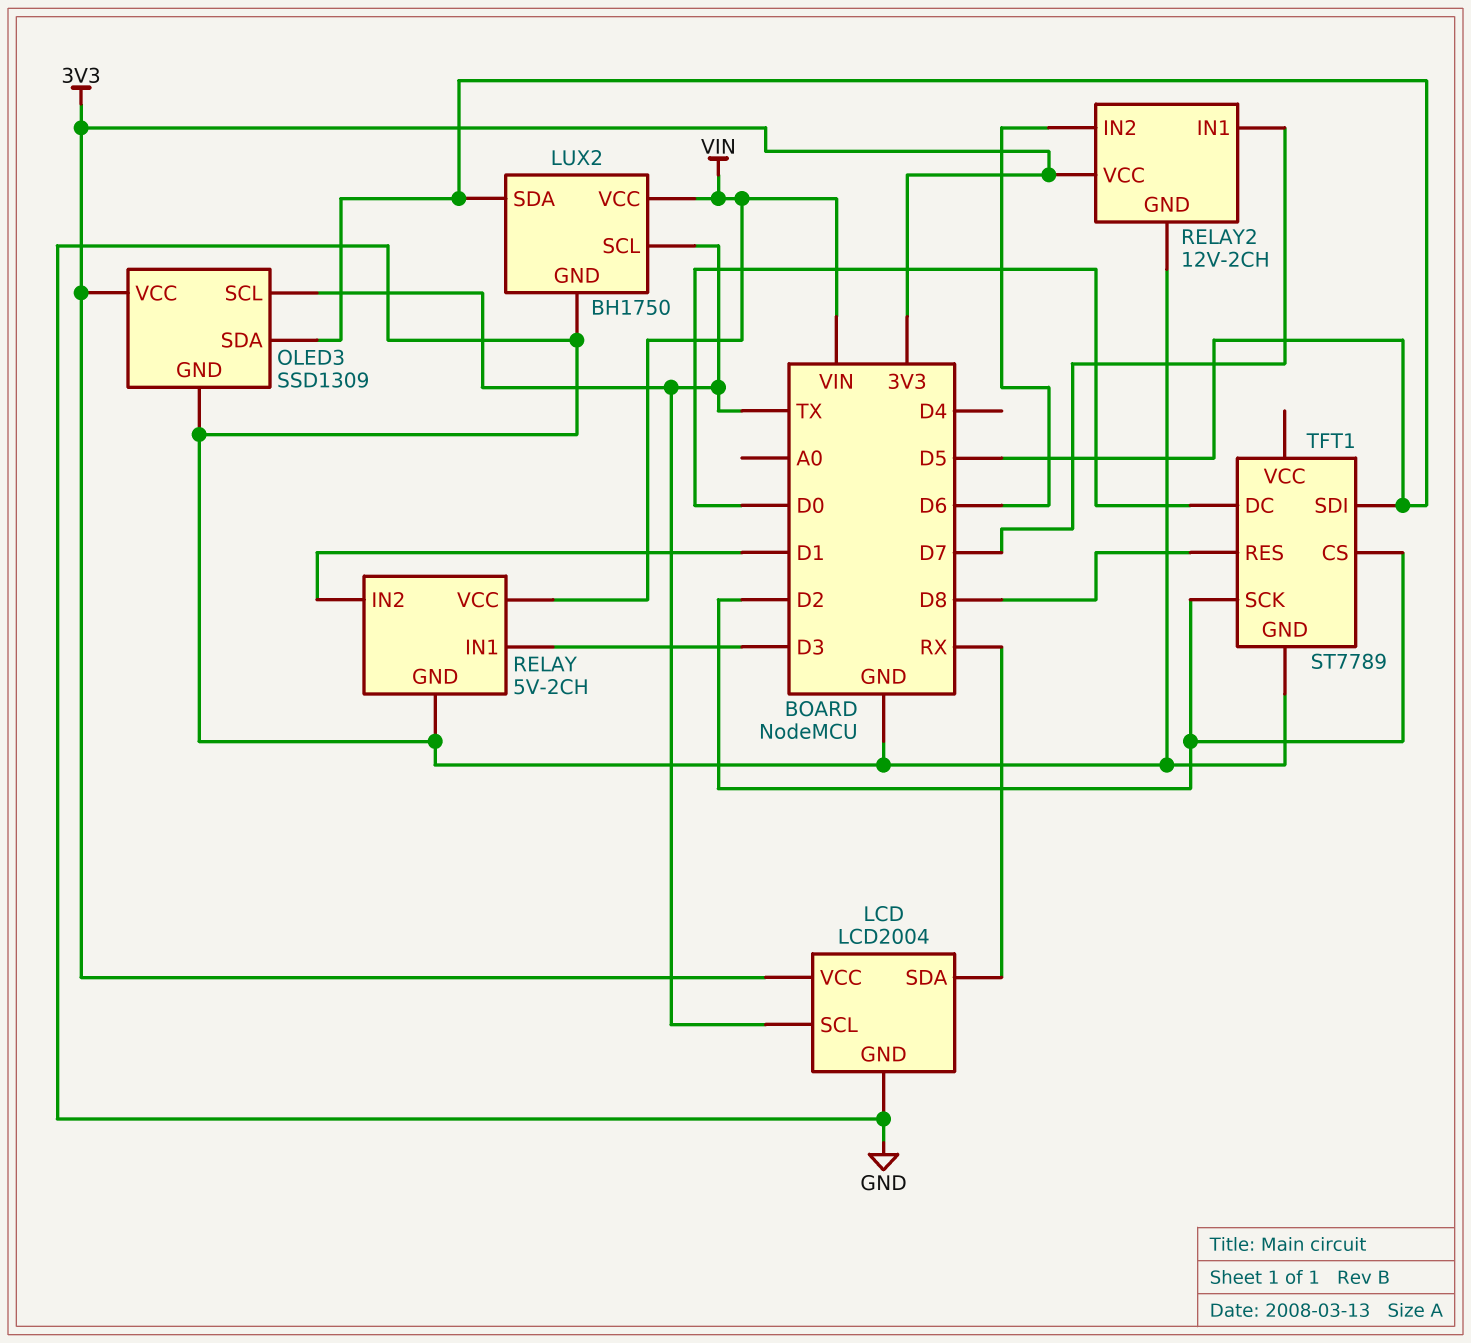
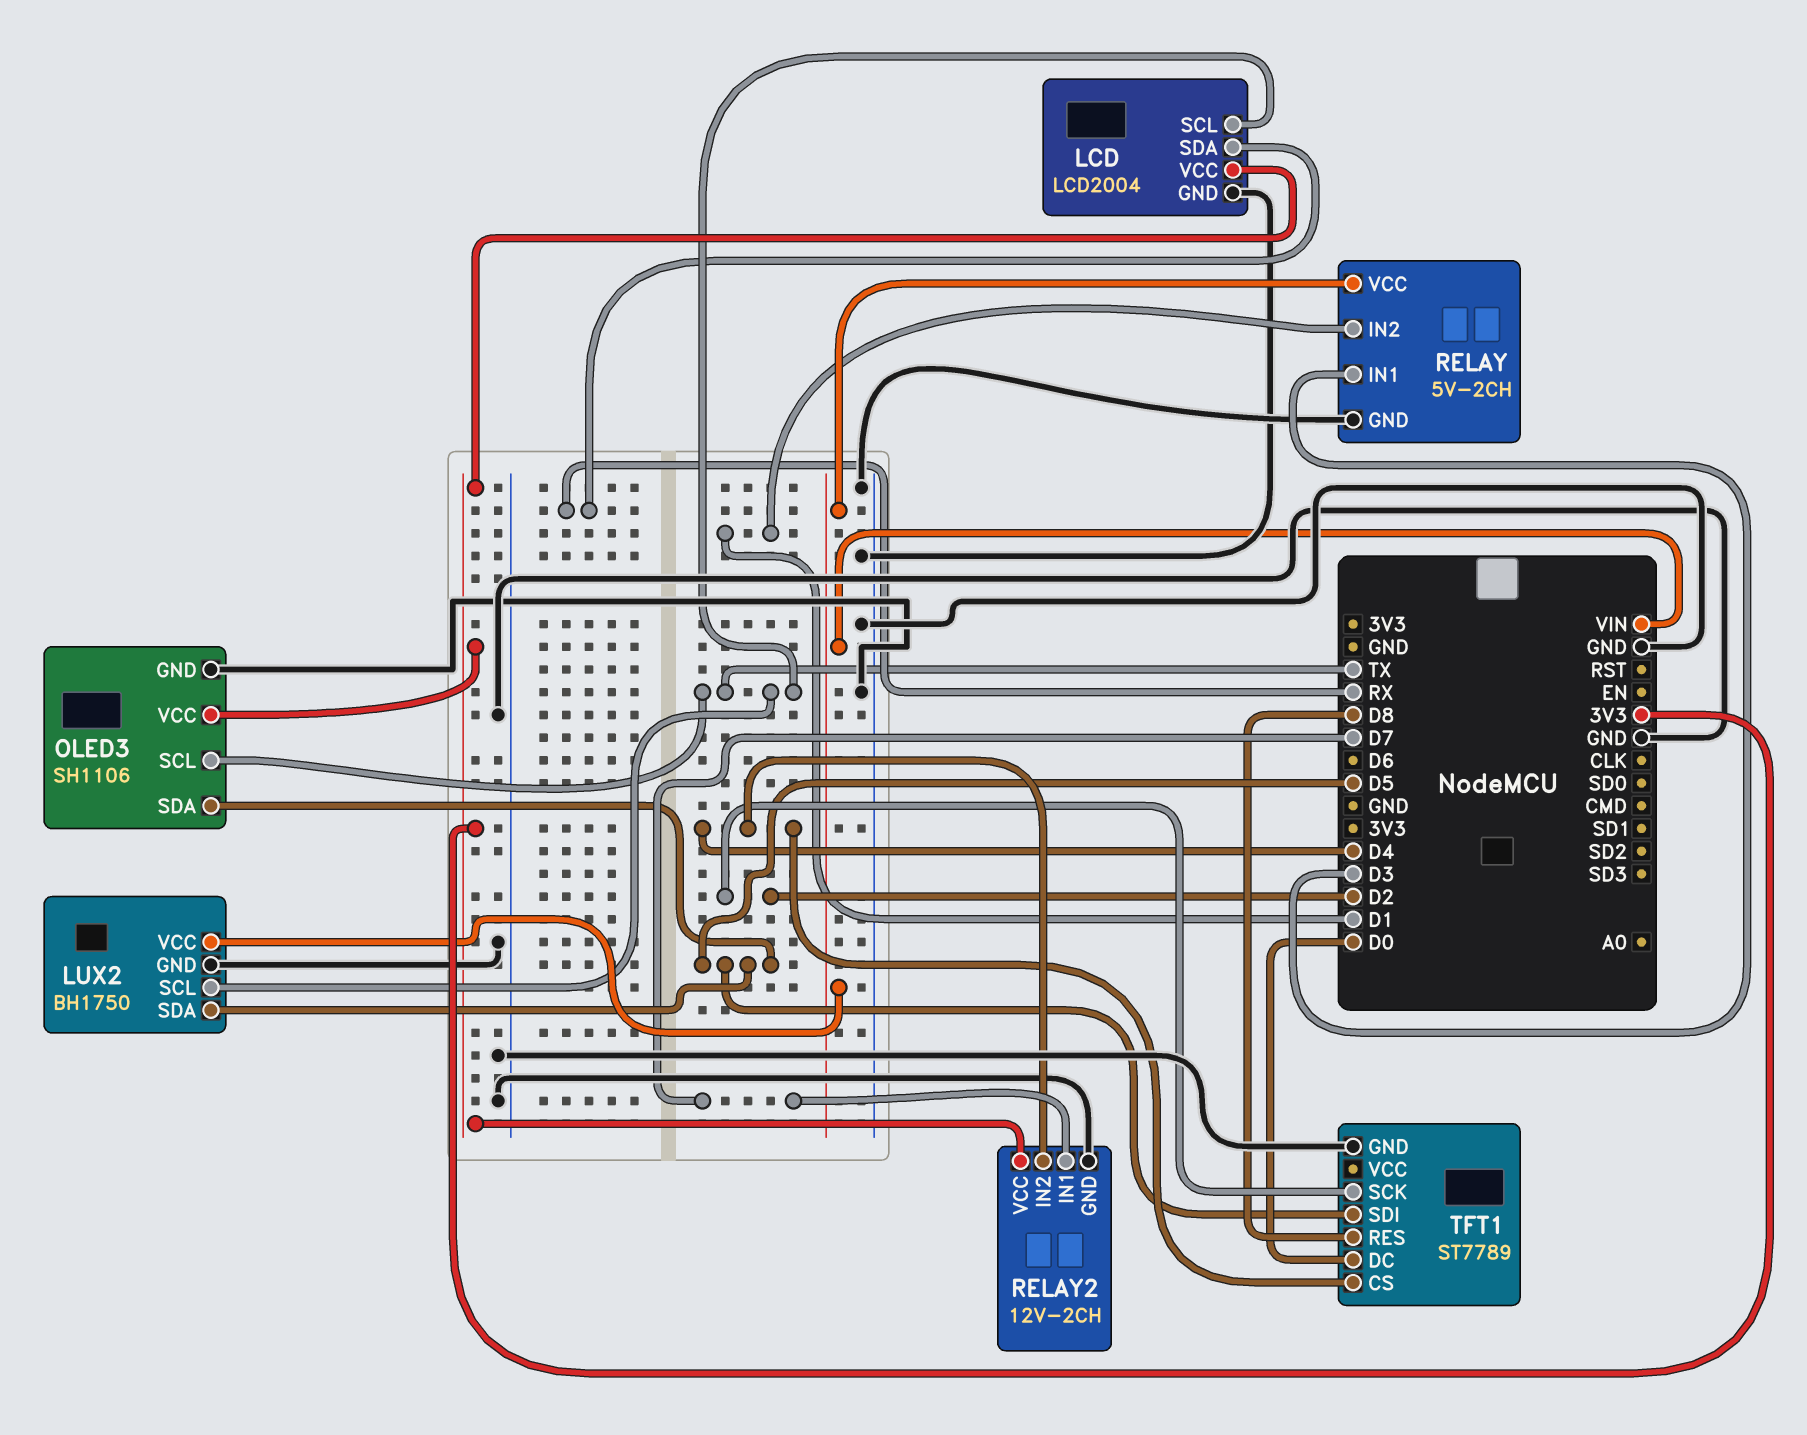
OLED3: SSD1309 -> SH1106
RELAY2 pin IN2: D6 -> D4
TFT1 pin CS: D2 -> D4

